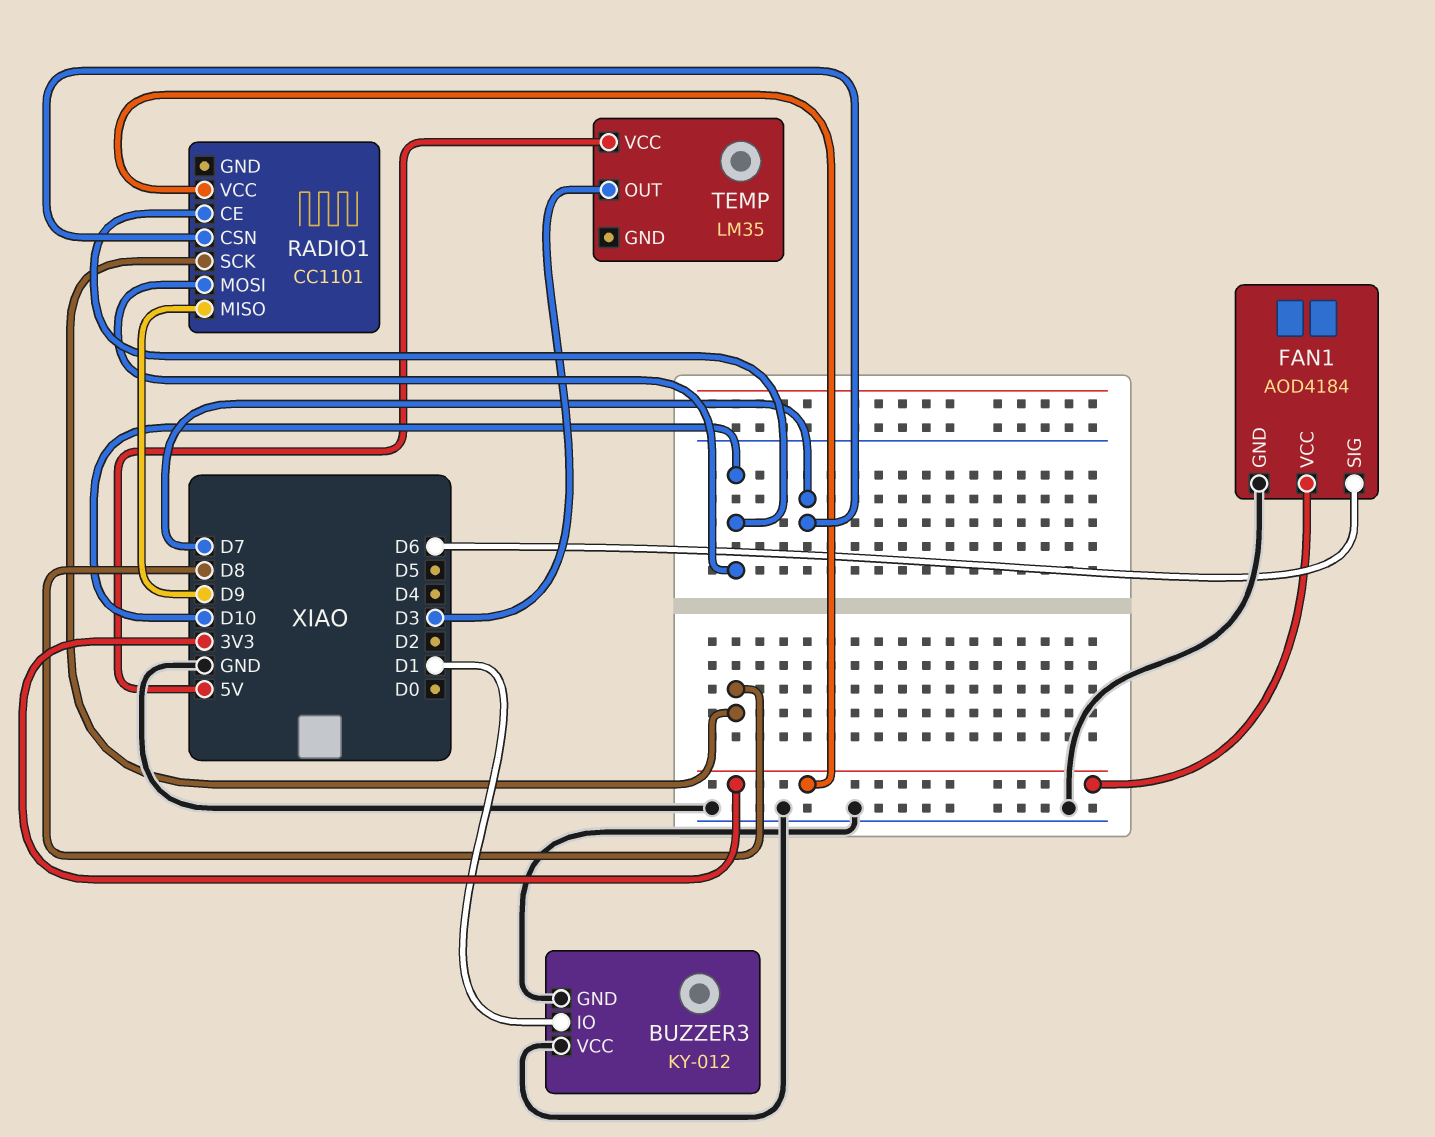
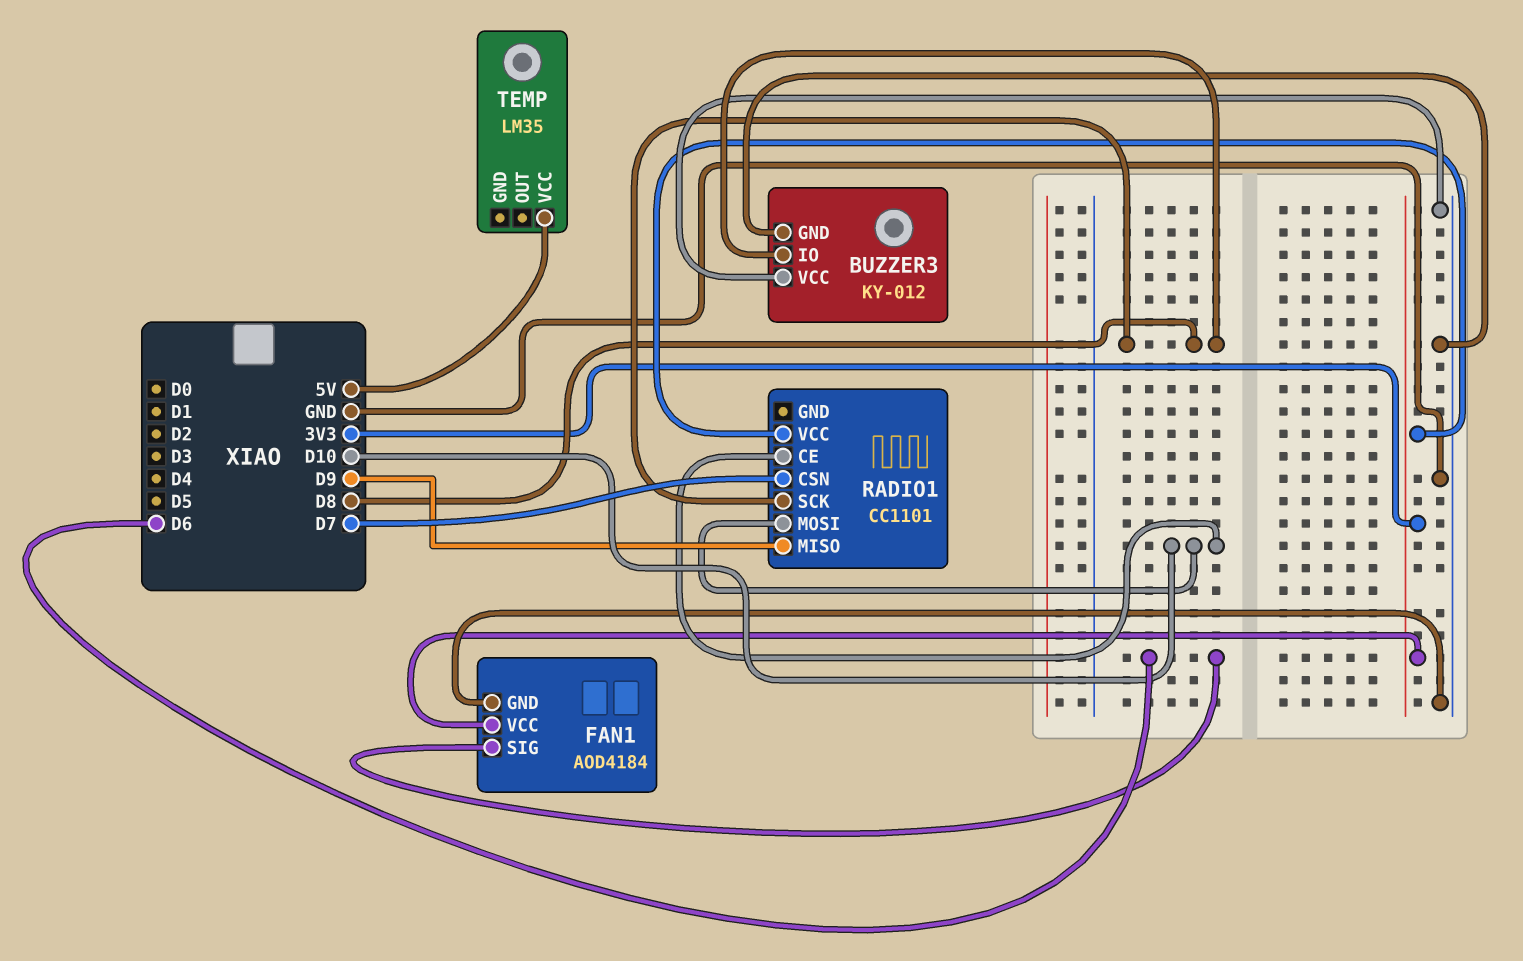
BUZZER3 pin IO: D1 -> D8
TEMP pin OUT: D3 -> none

